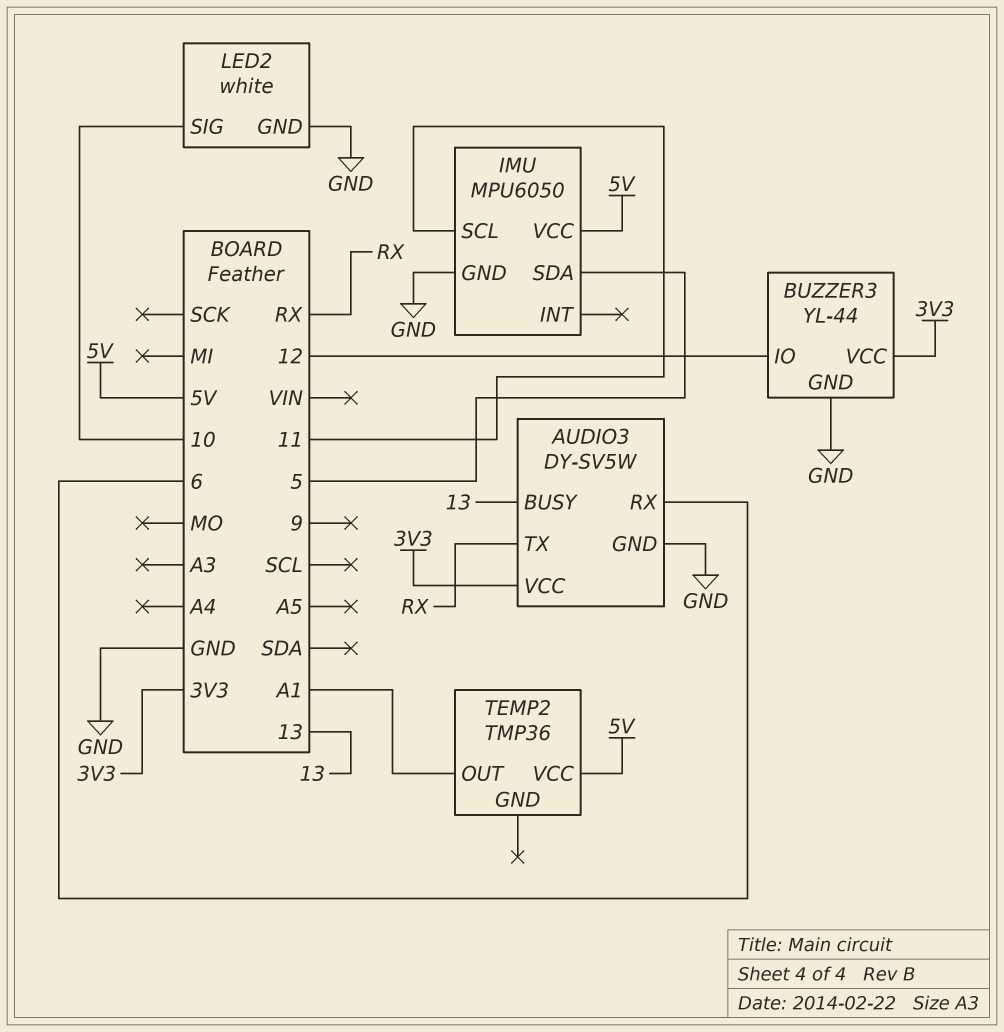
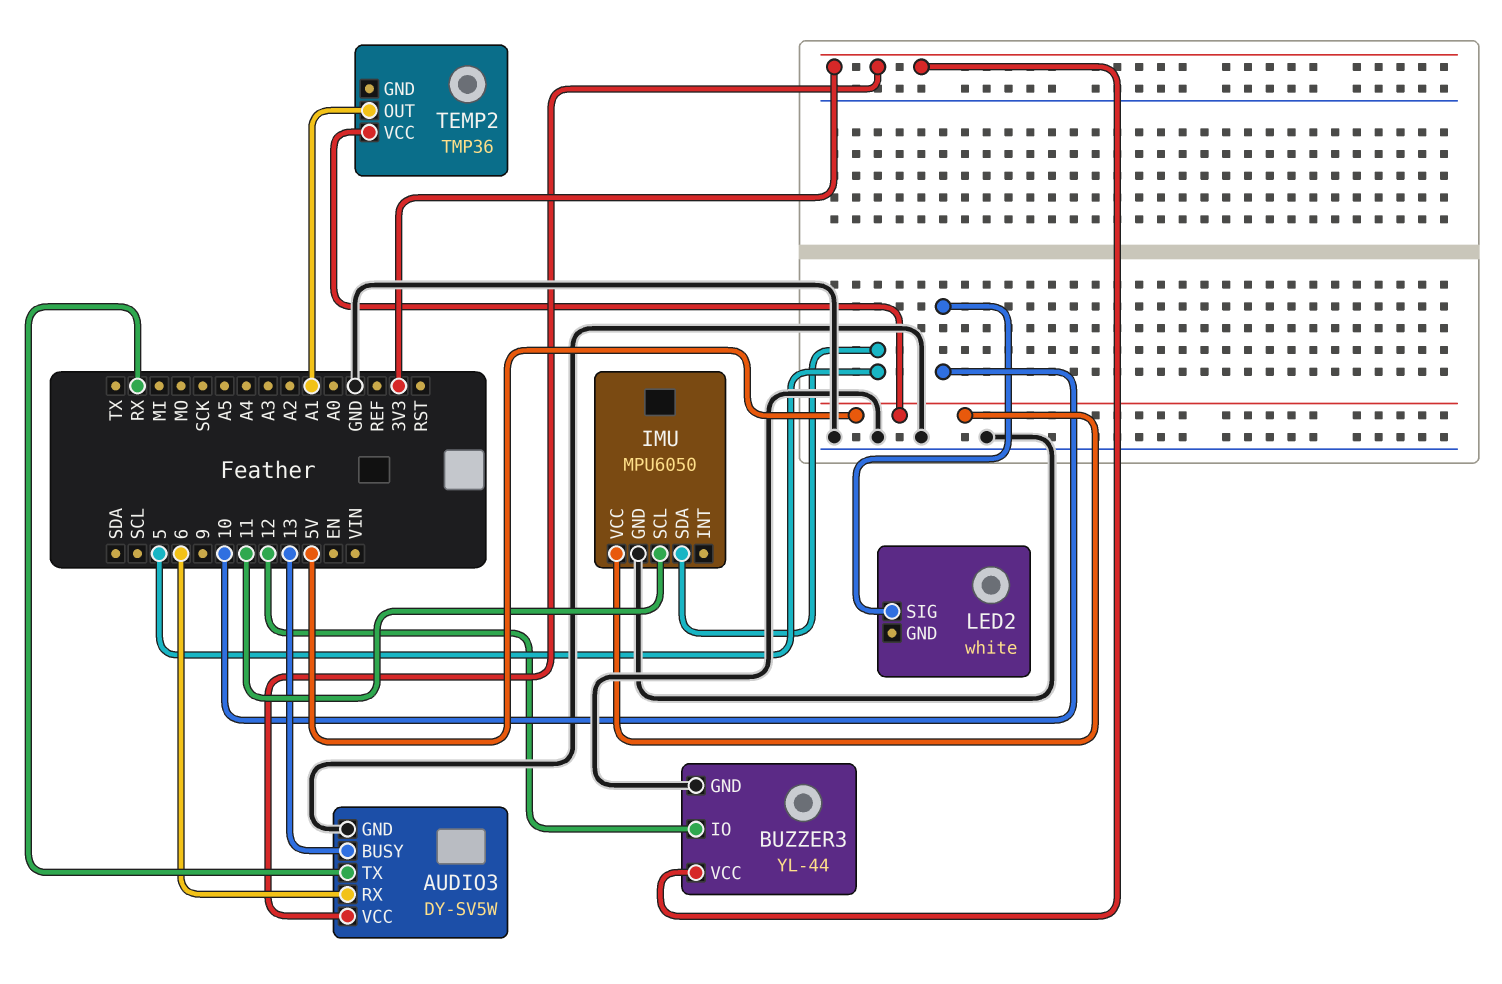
LED2 pin GND: GND -> none

